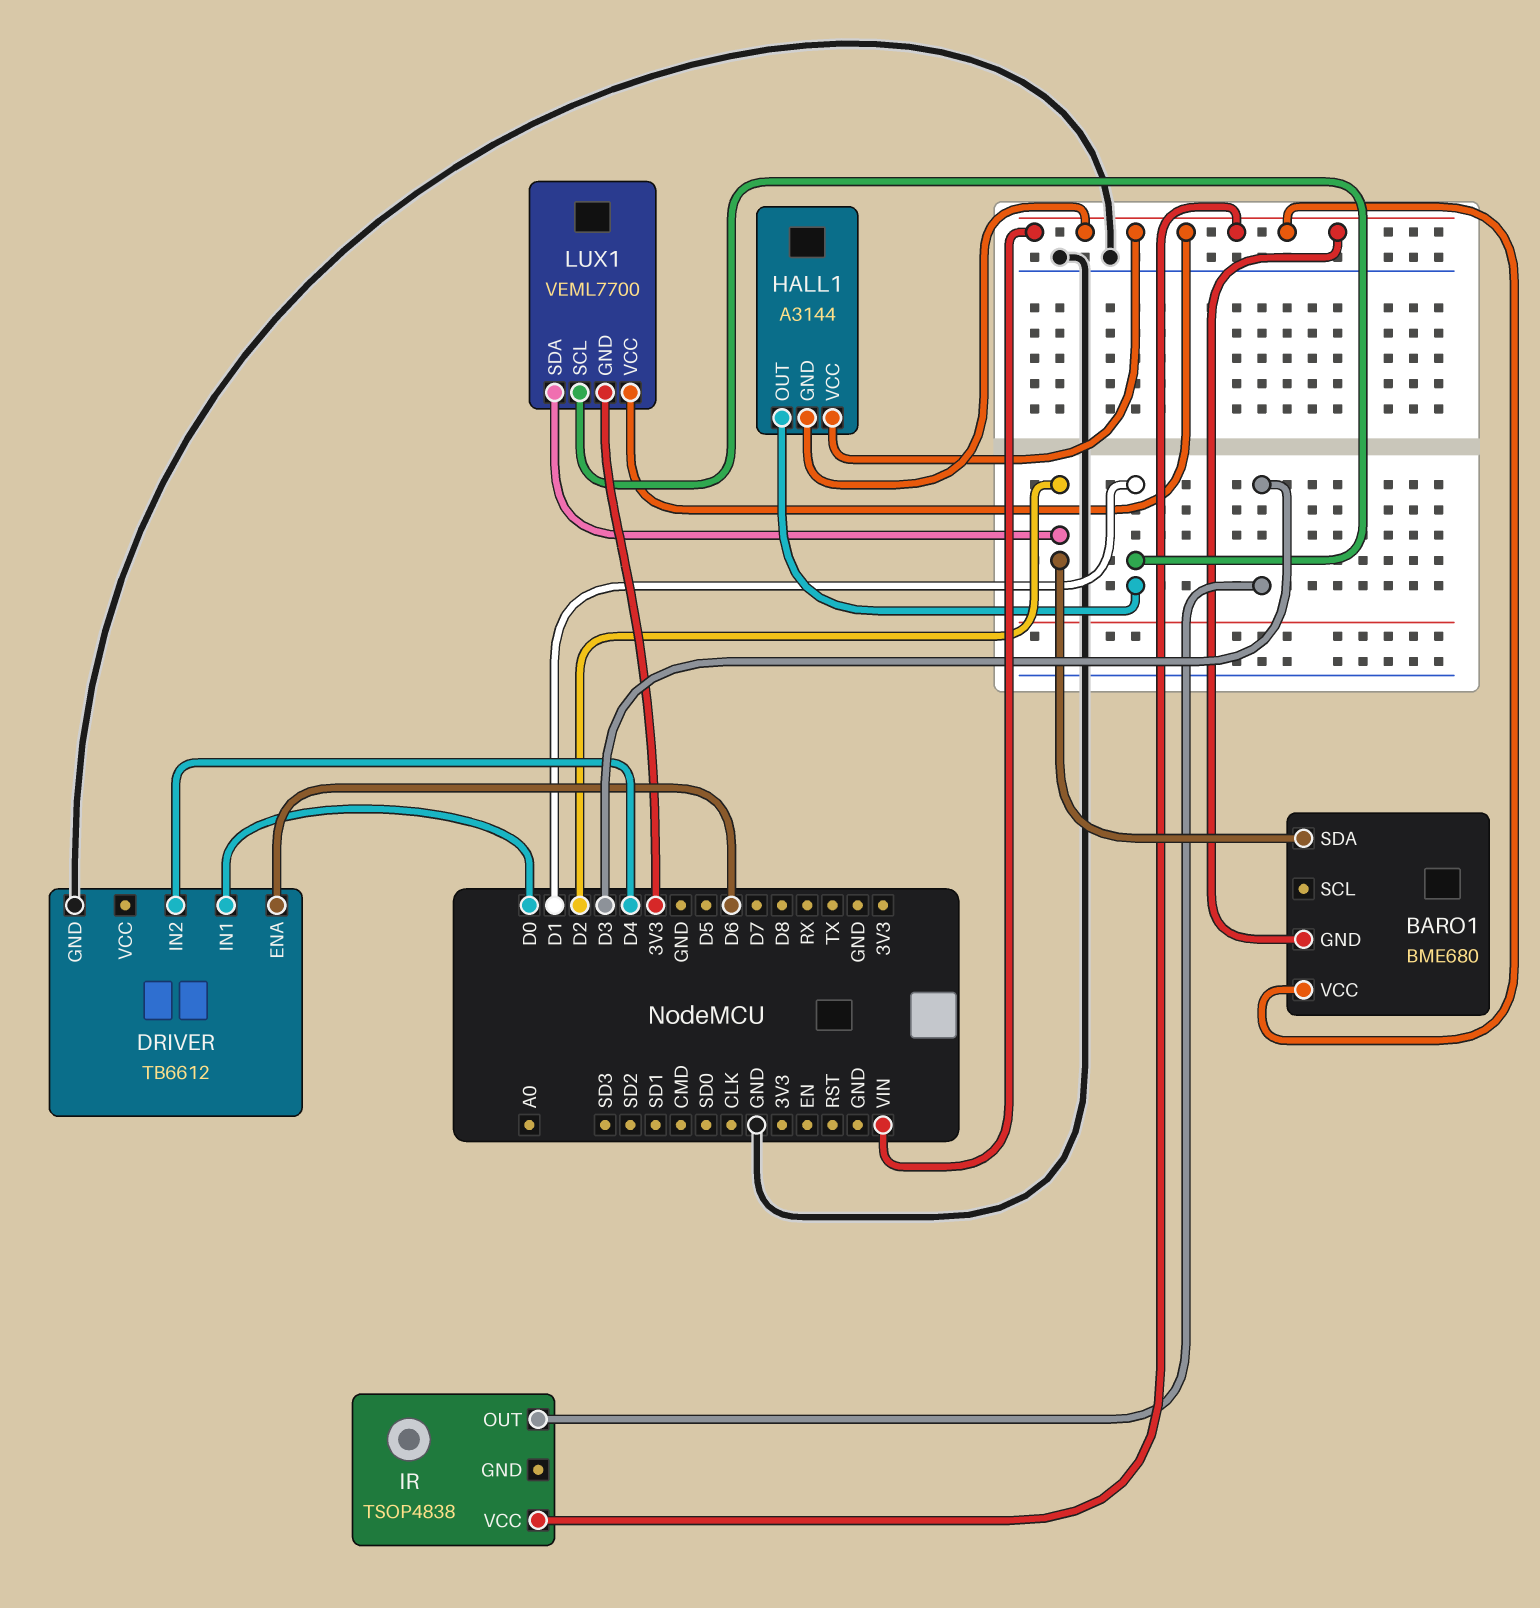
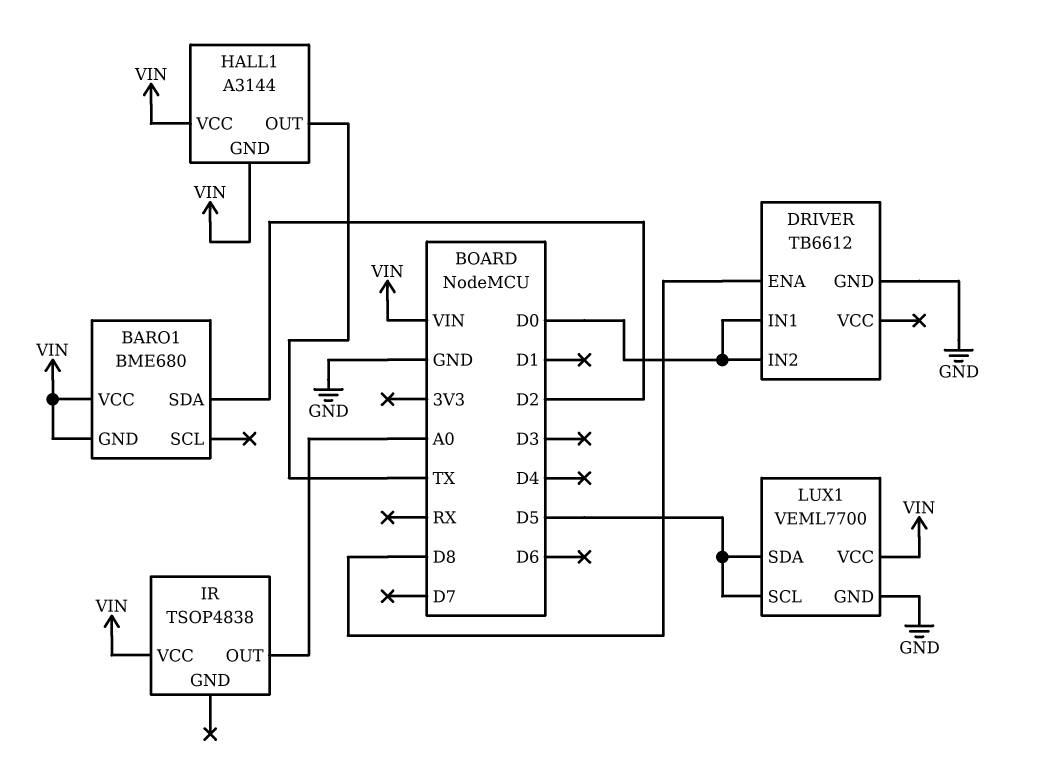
DRIVER pin ENA: D6 -> D8
DRIVER pin IN2: D4 -> D0
HALL1 pin OUT: D1 -> TX
IR pin OUT: D3 -> A0
LUX1 pin GND: 3V3 -> GND
LUX1 pin SCL: D1 -> D5
LUX1 pin SDA: D2 -> D5

